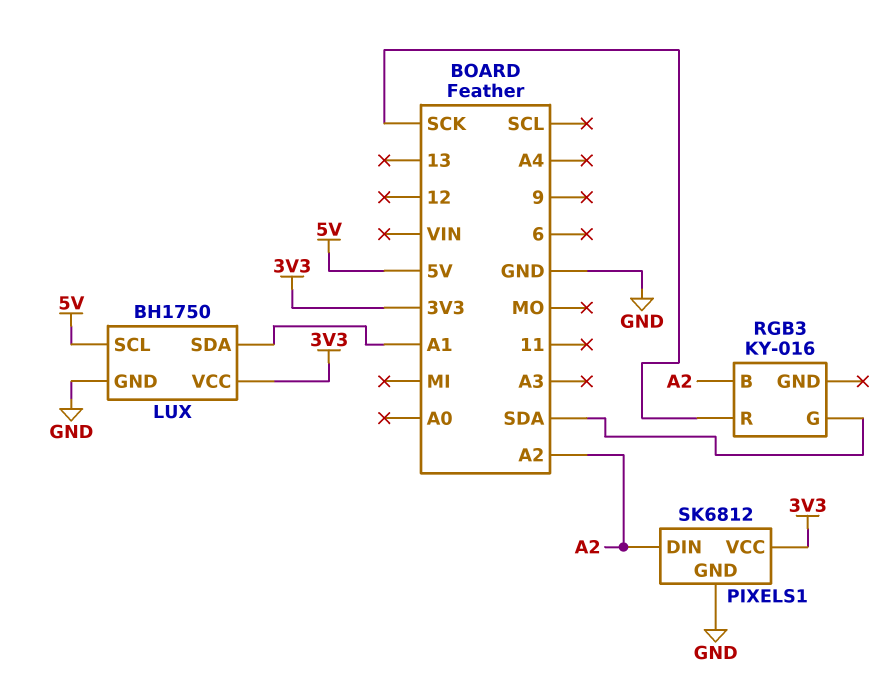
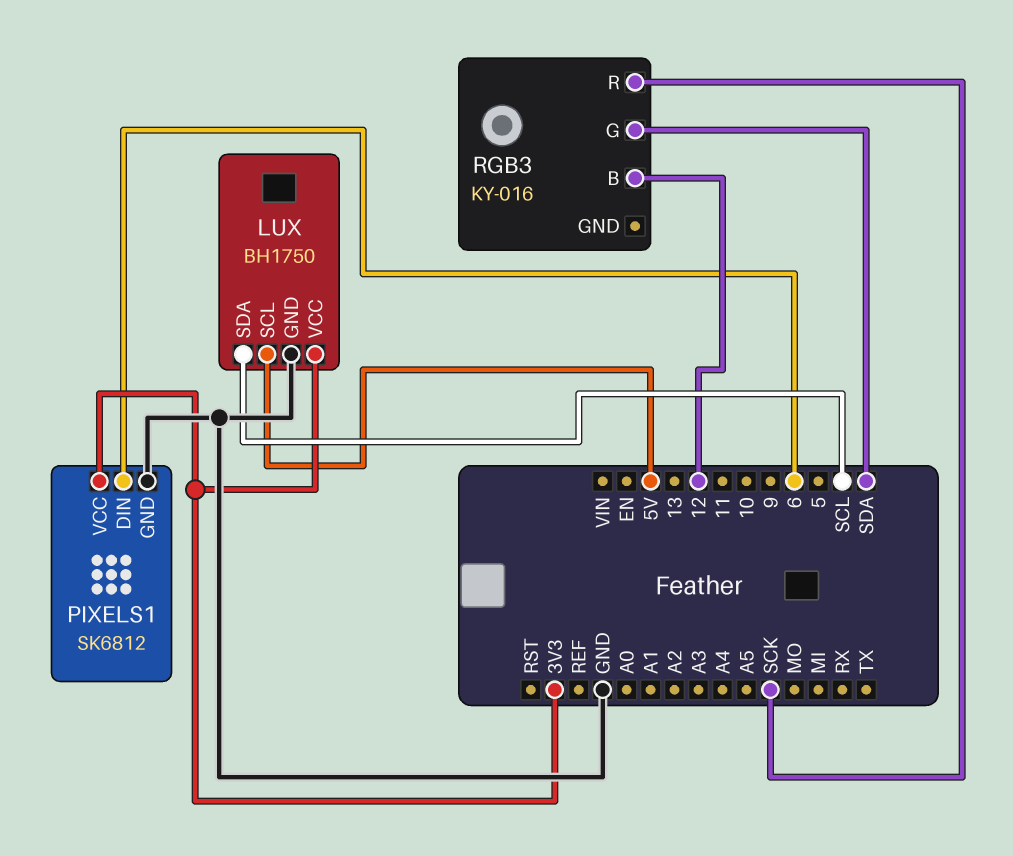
LUX pin SDA: A1 -> SCL
PIXELS1 pin DIN: A2 -> 6
RGB3 pin B: A2 -> 12

